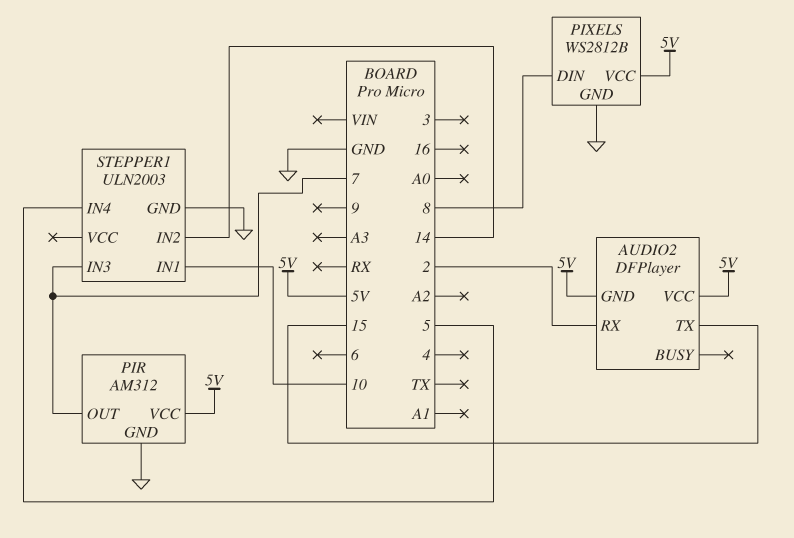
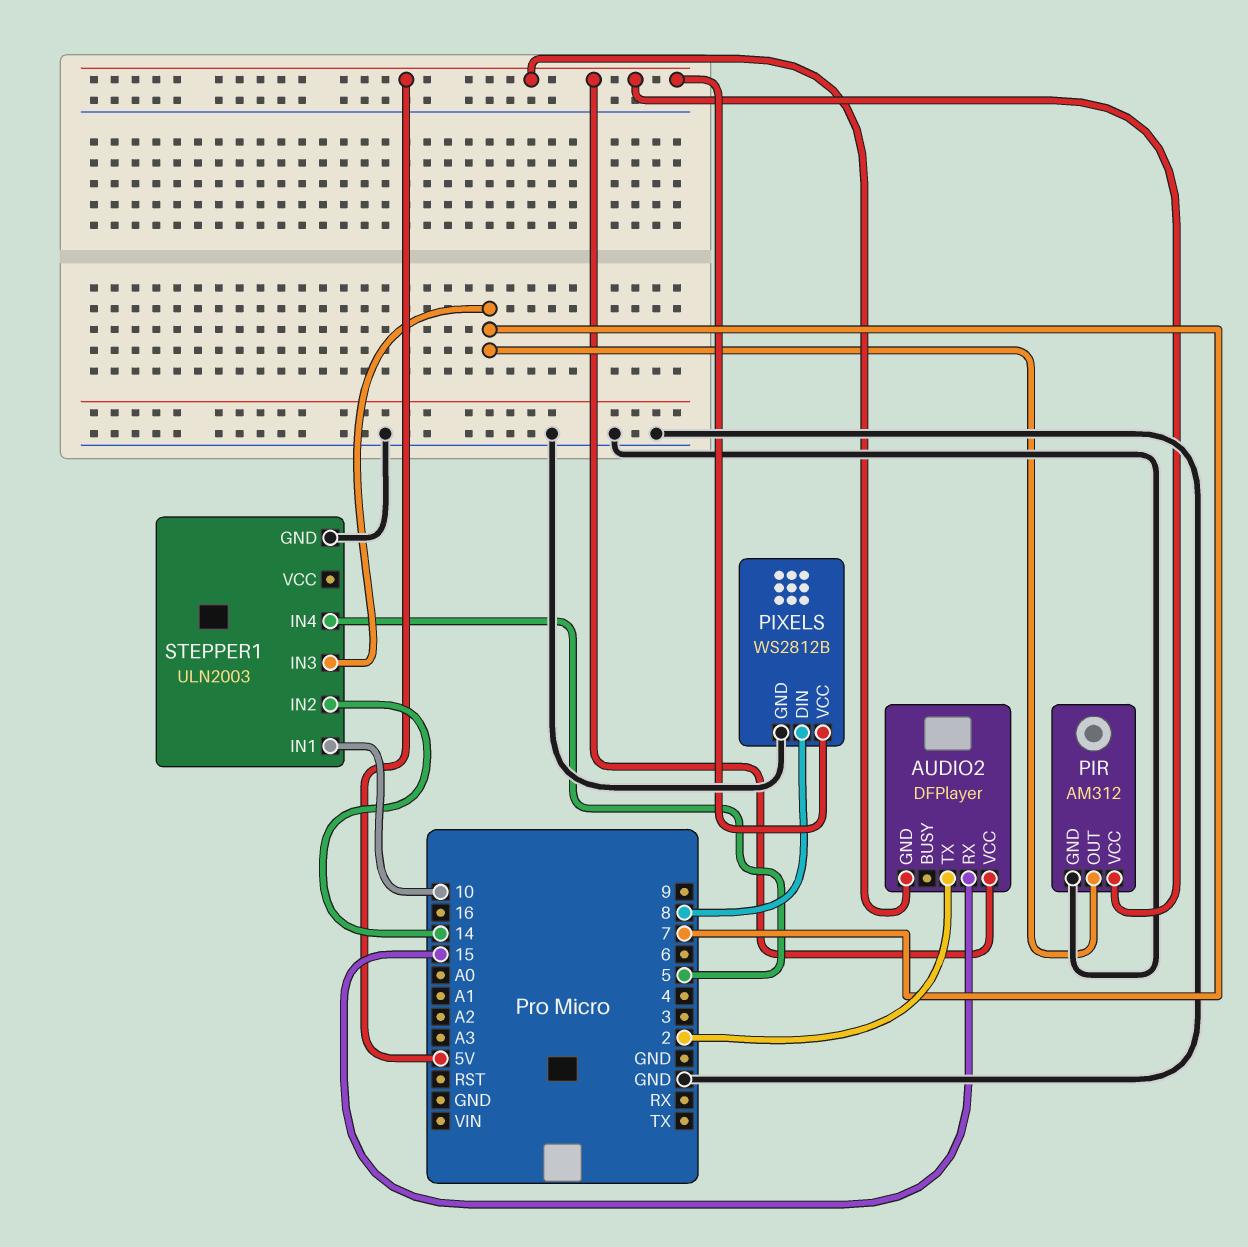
AUDIO2 pin RX: 2 -> 15
AUDIO2 pin TX: 15 -> 2

